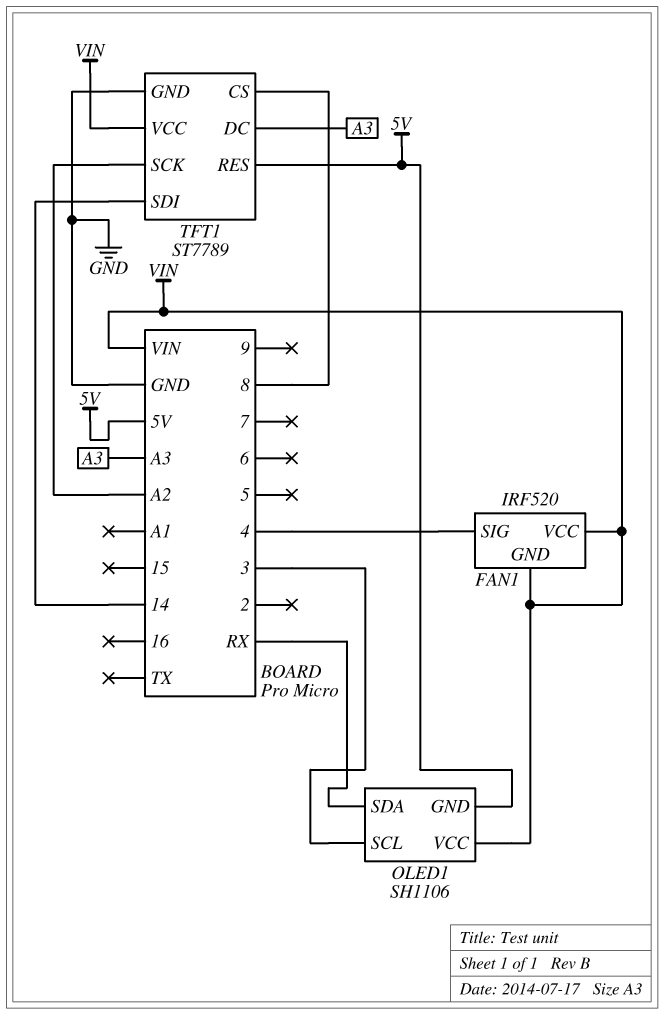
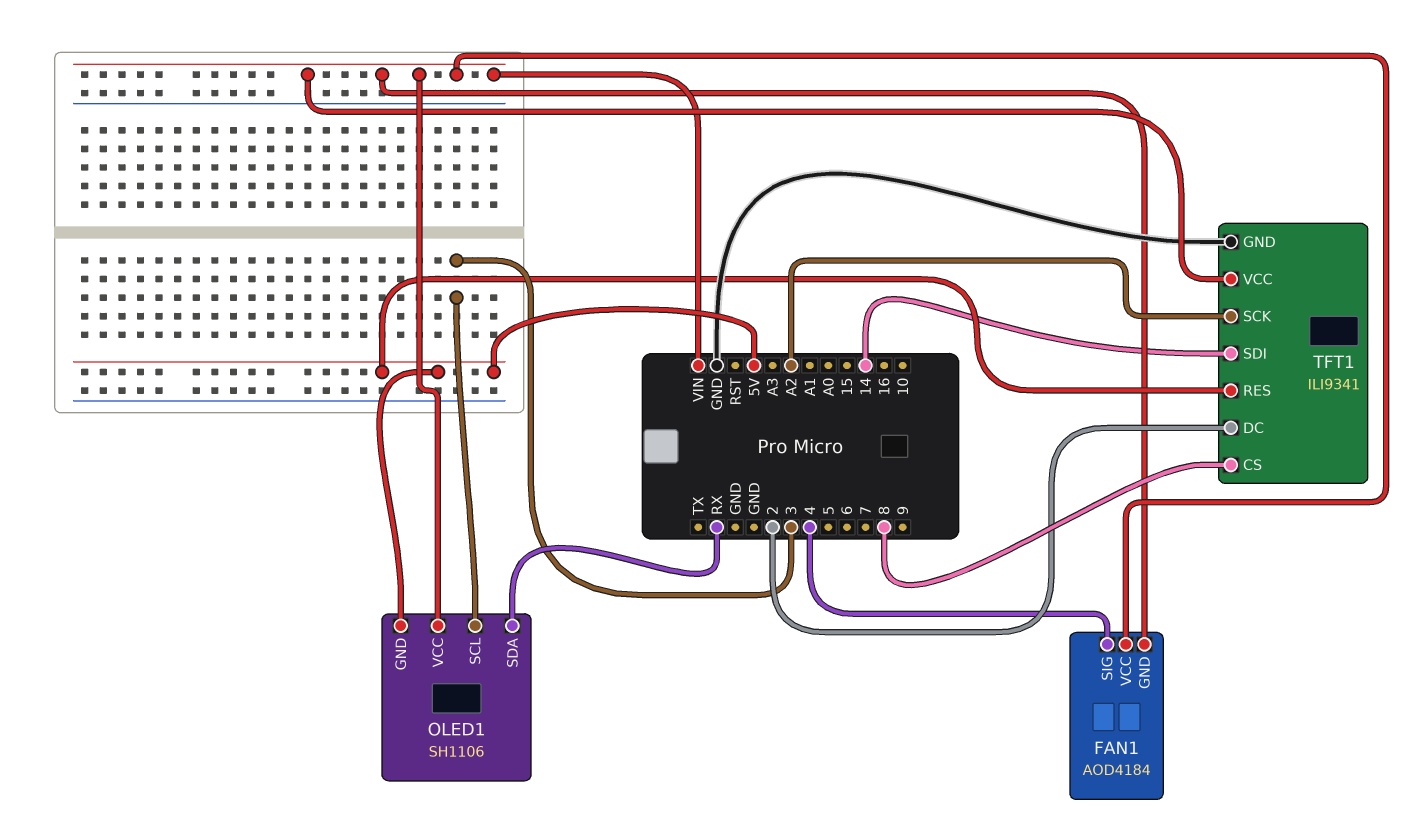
FAN1: IRF520 -> AOD4184
TFT1: ST7789 -> ILI9341
TFT1 pin DC: A3 -> 2

